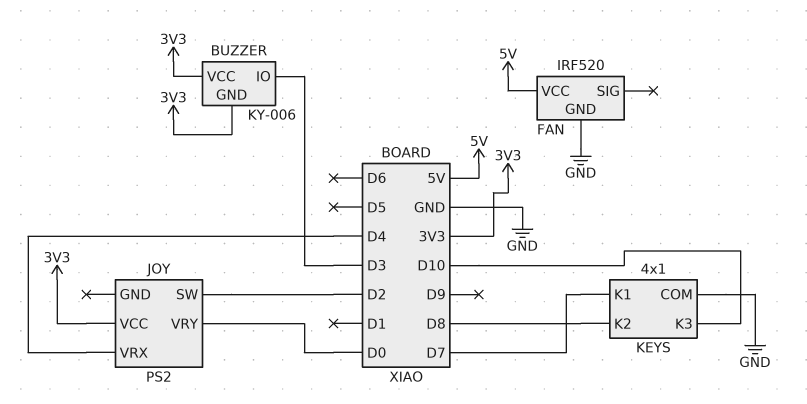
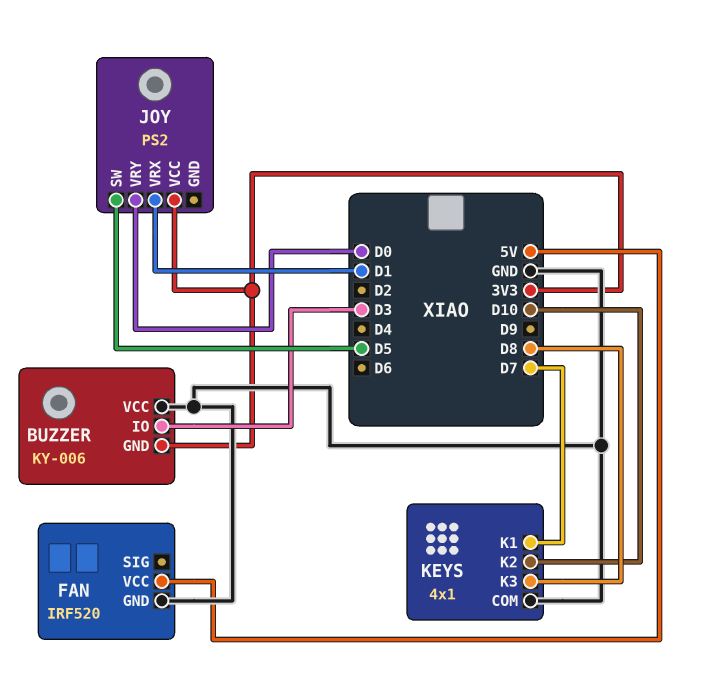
BUZZER pin VCC: 3V3 -> GND
JOY pin SW: D2 -> D5
JOY pin VRX: D4 -> D1
KEYS pin K2: D8 -> D10
KEYS pin K3: D10 -> D8

